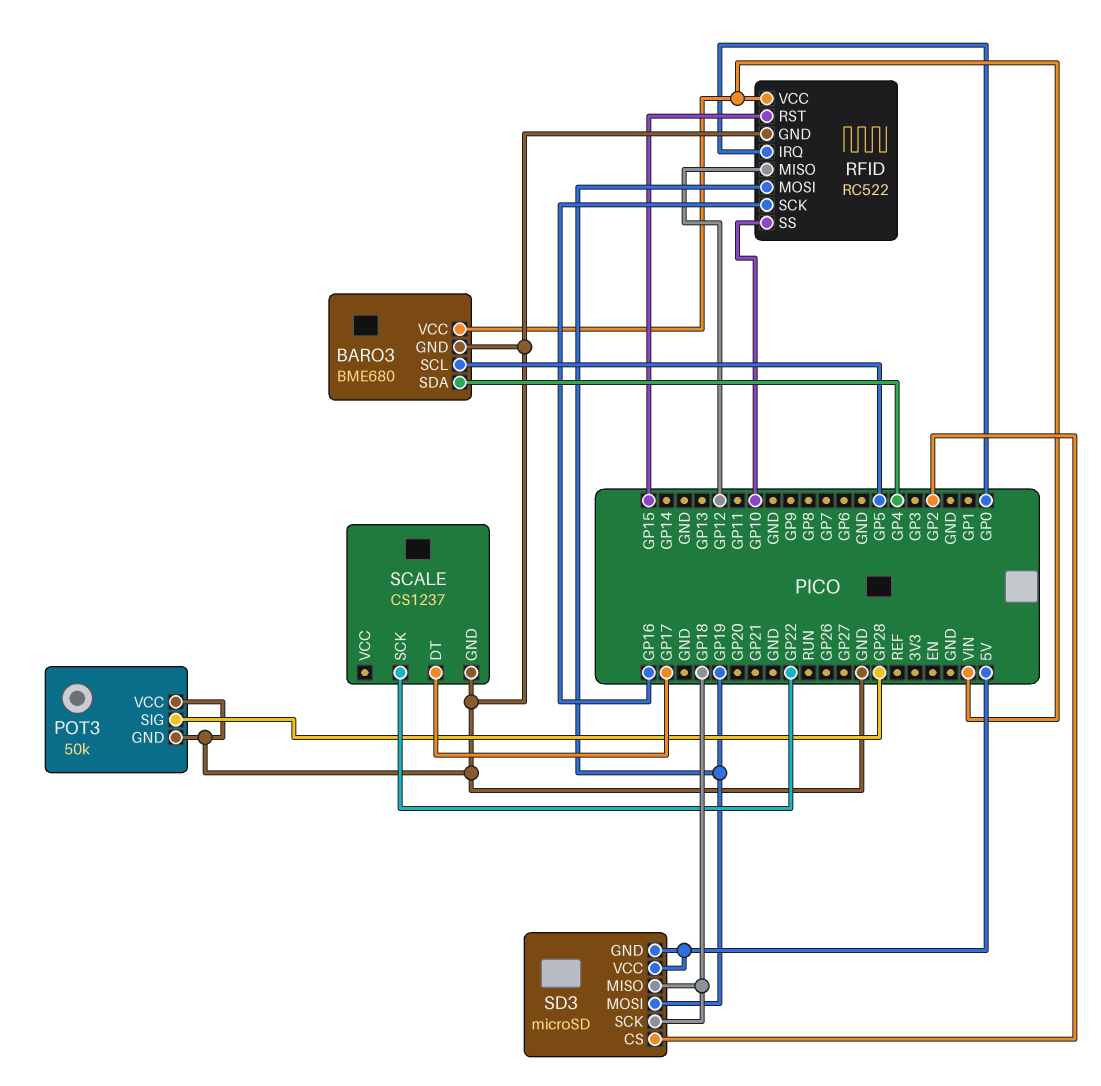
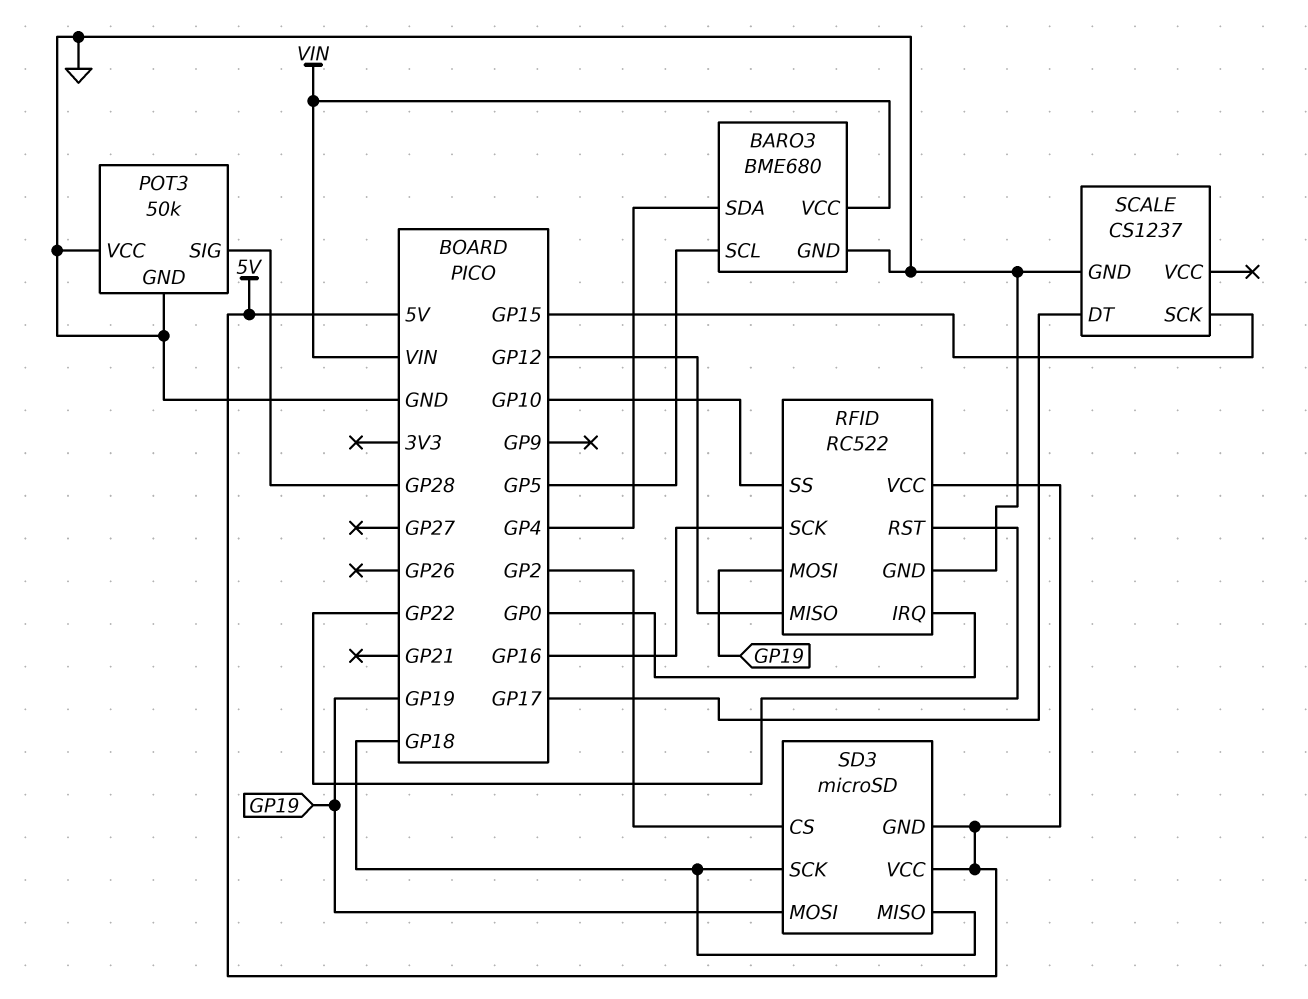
RFID pin RST: GP15 -> GP22
RFID pin VCC: VIN -> 5V
SCALE pin SCK: GP22 -> GP15

